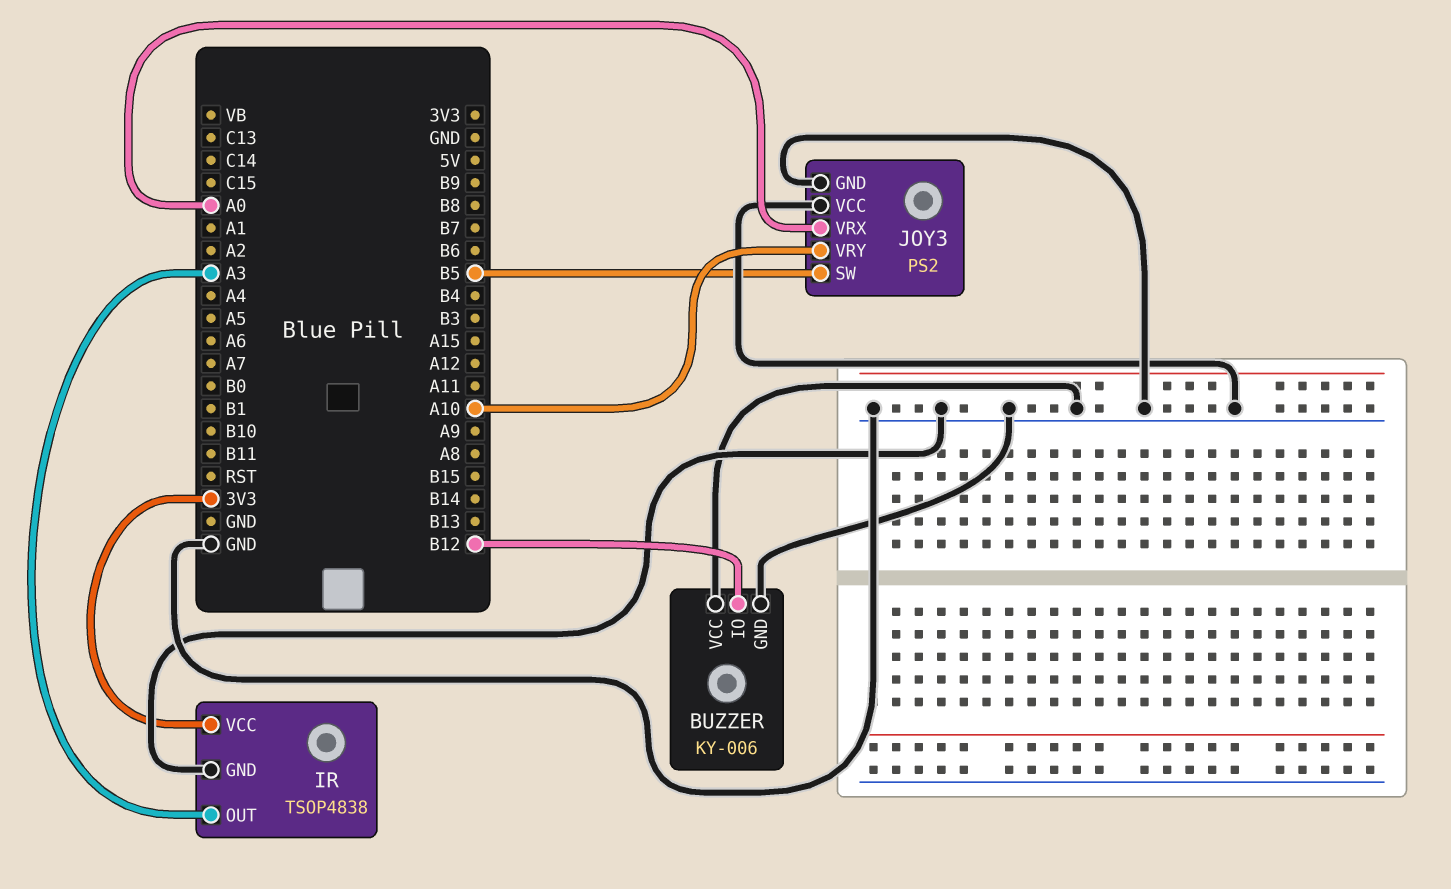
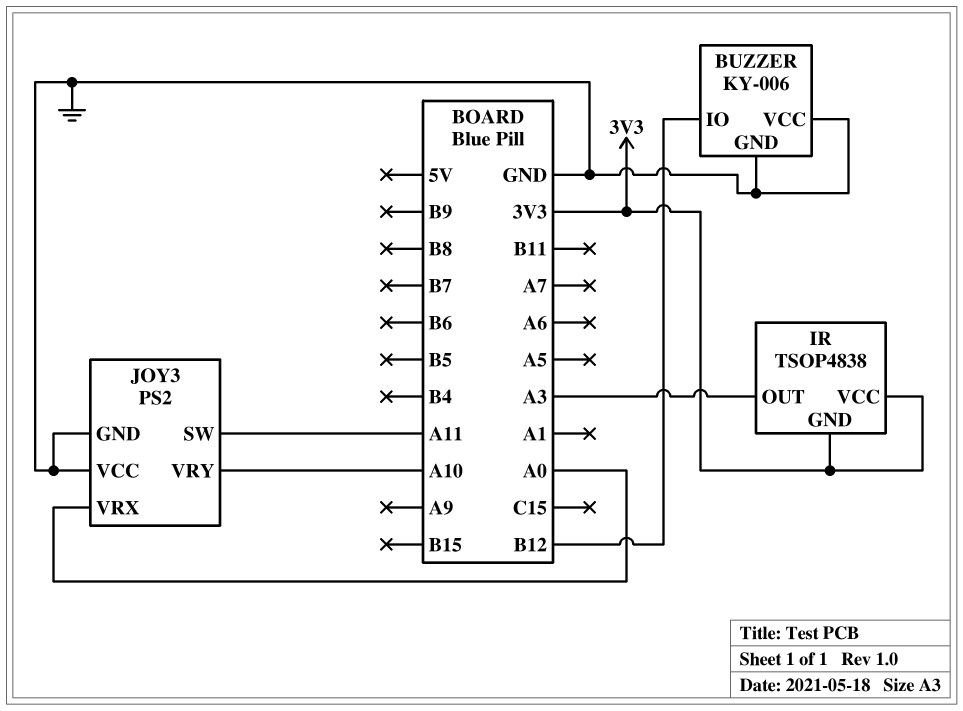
IR pin GND: GND -> 3V3
JOY3 pin SW: B5 -> A11

